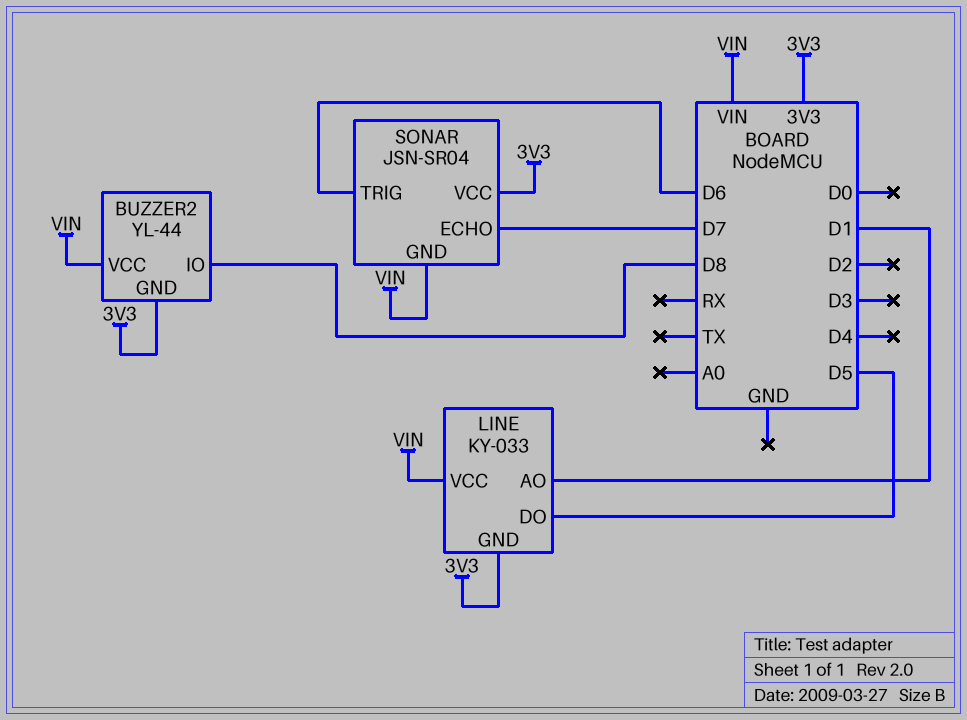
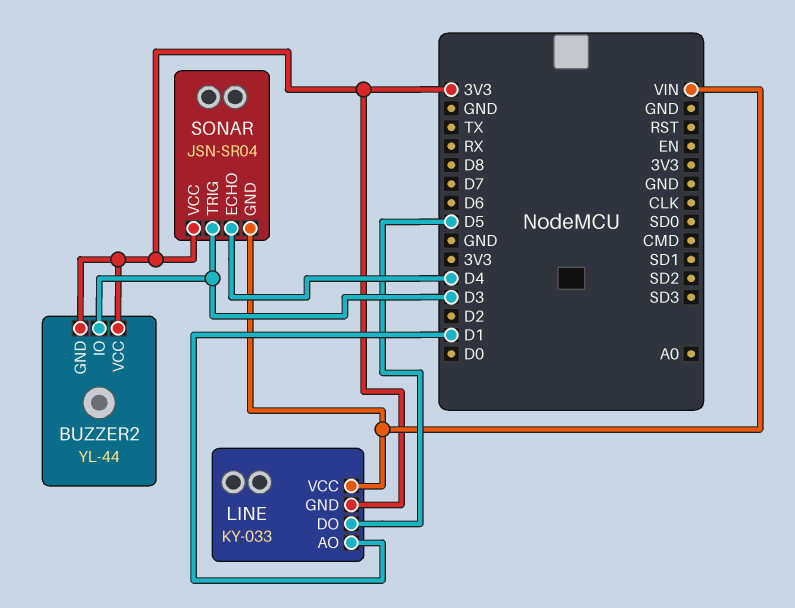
BUZZER2 pin IO: D8 -> D3
BUZZER2 pin VCC: VIN -> 3V3
SONAR pin ECHO: D7 -> D4
SONAR pin TRIG: D6 -> D3

